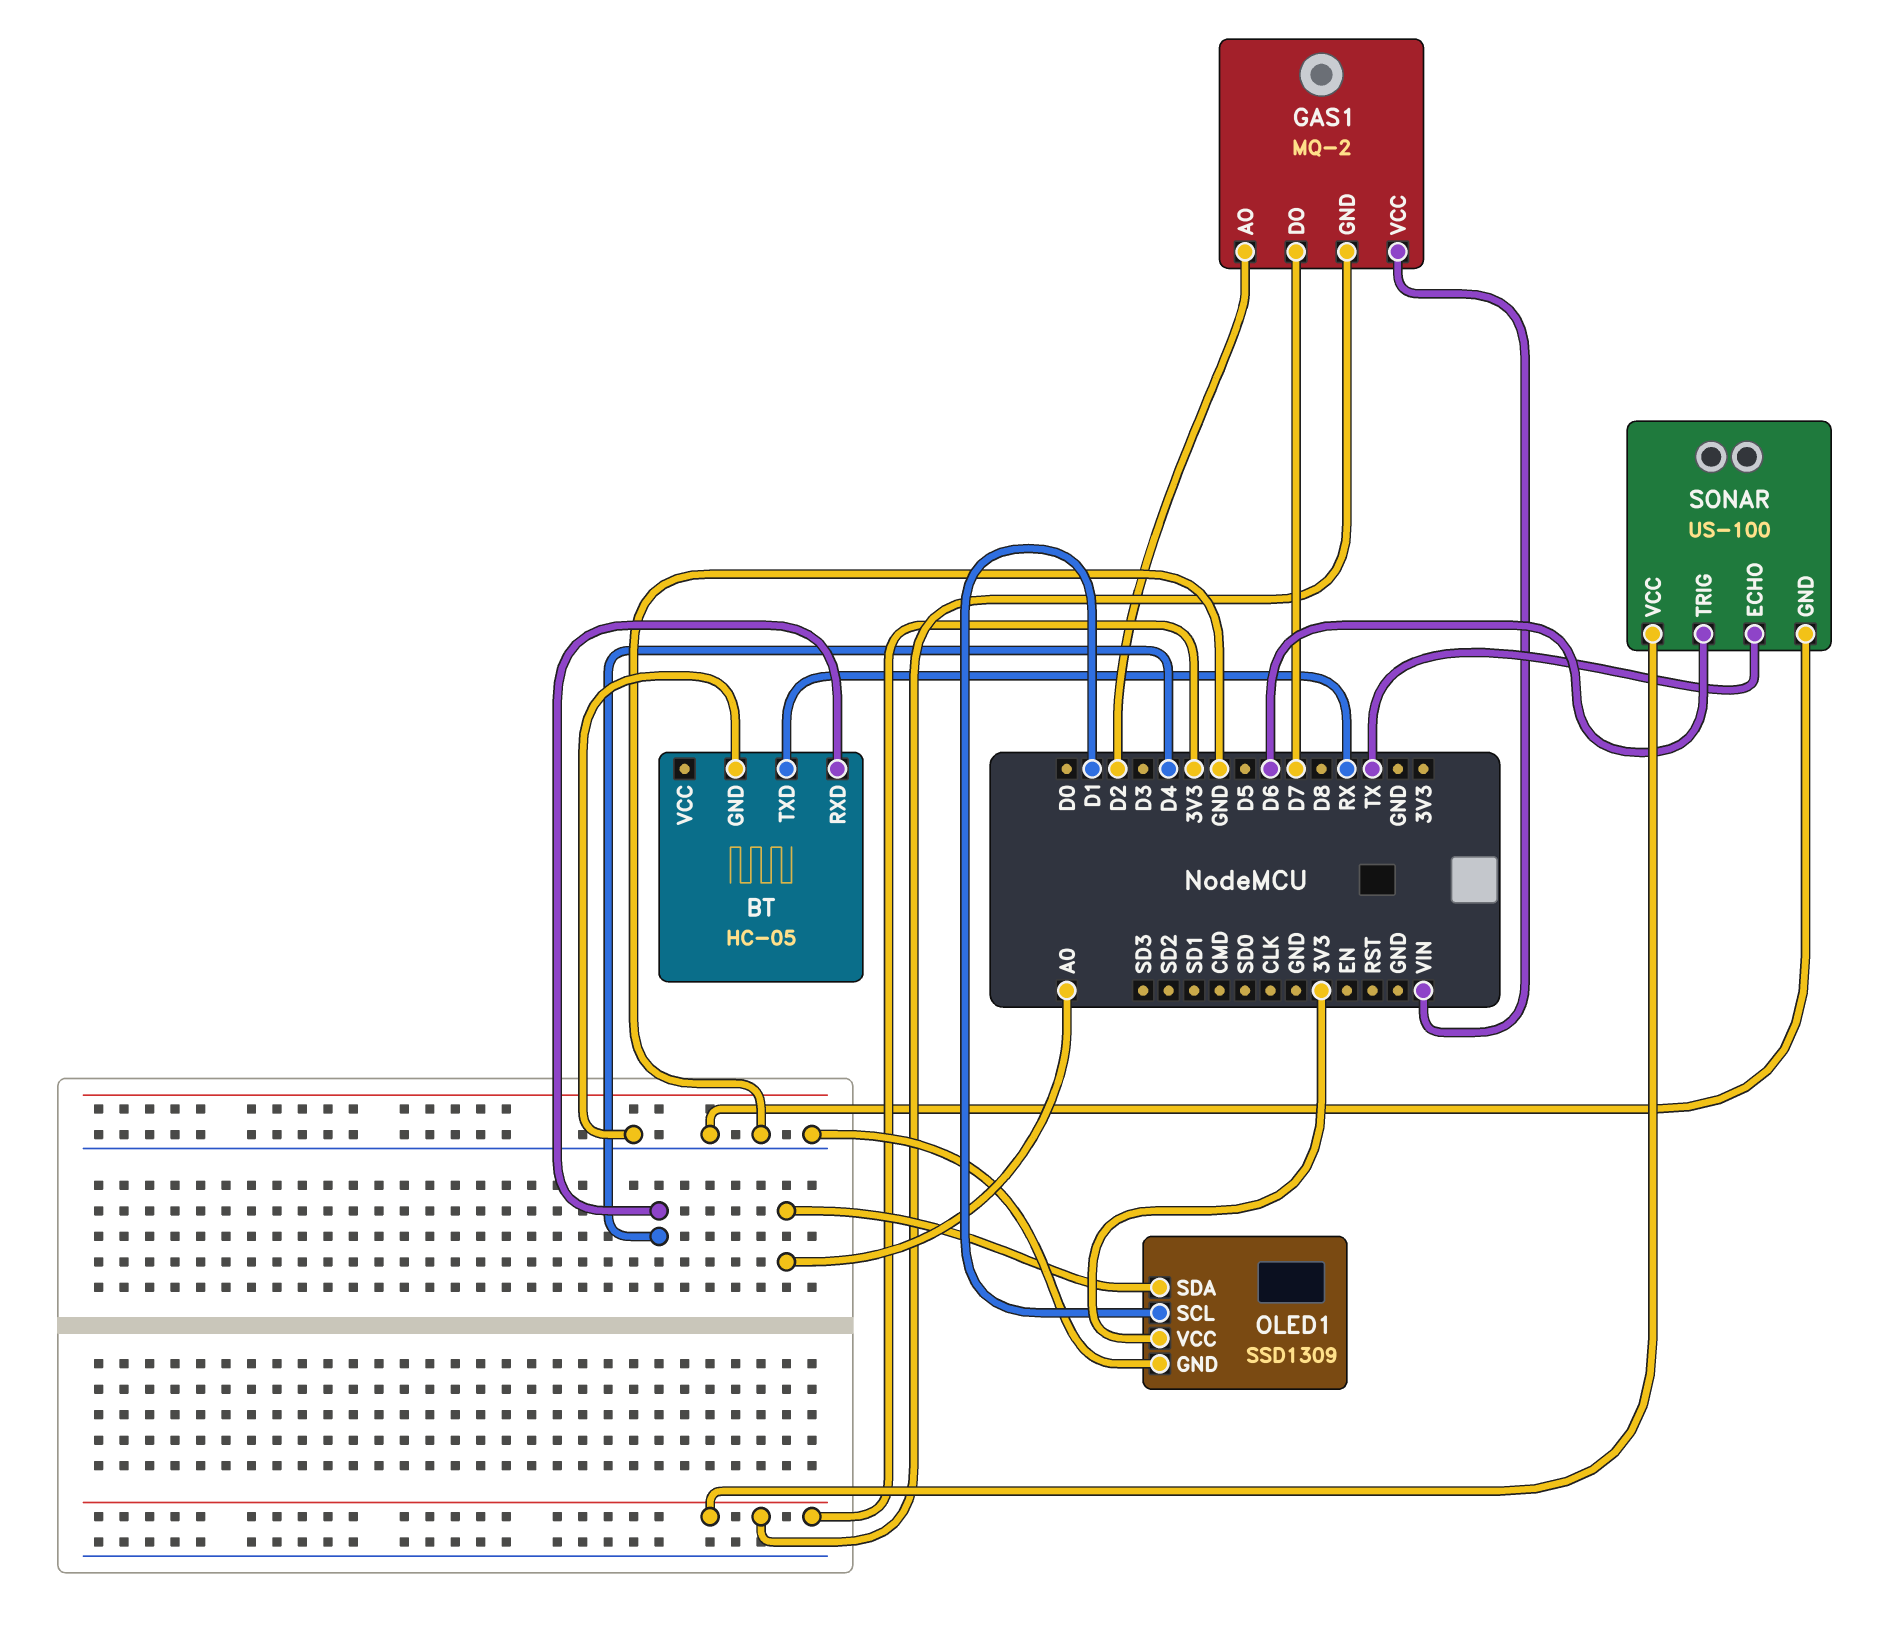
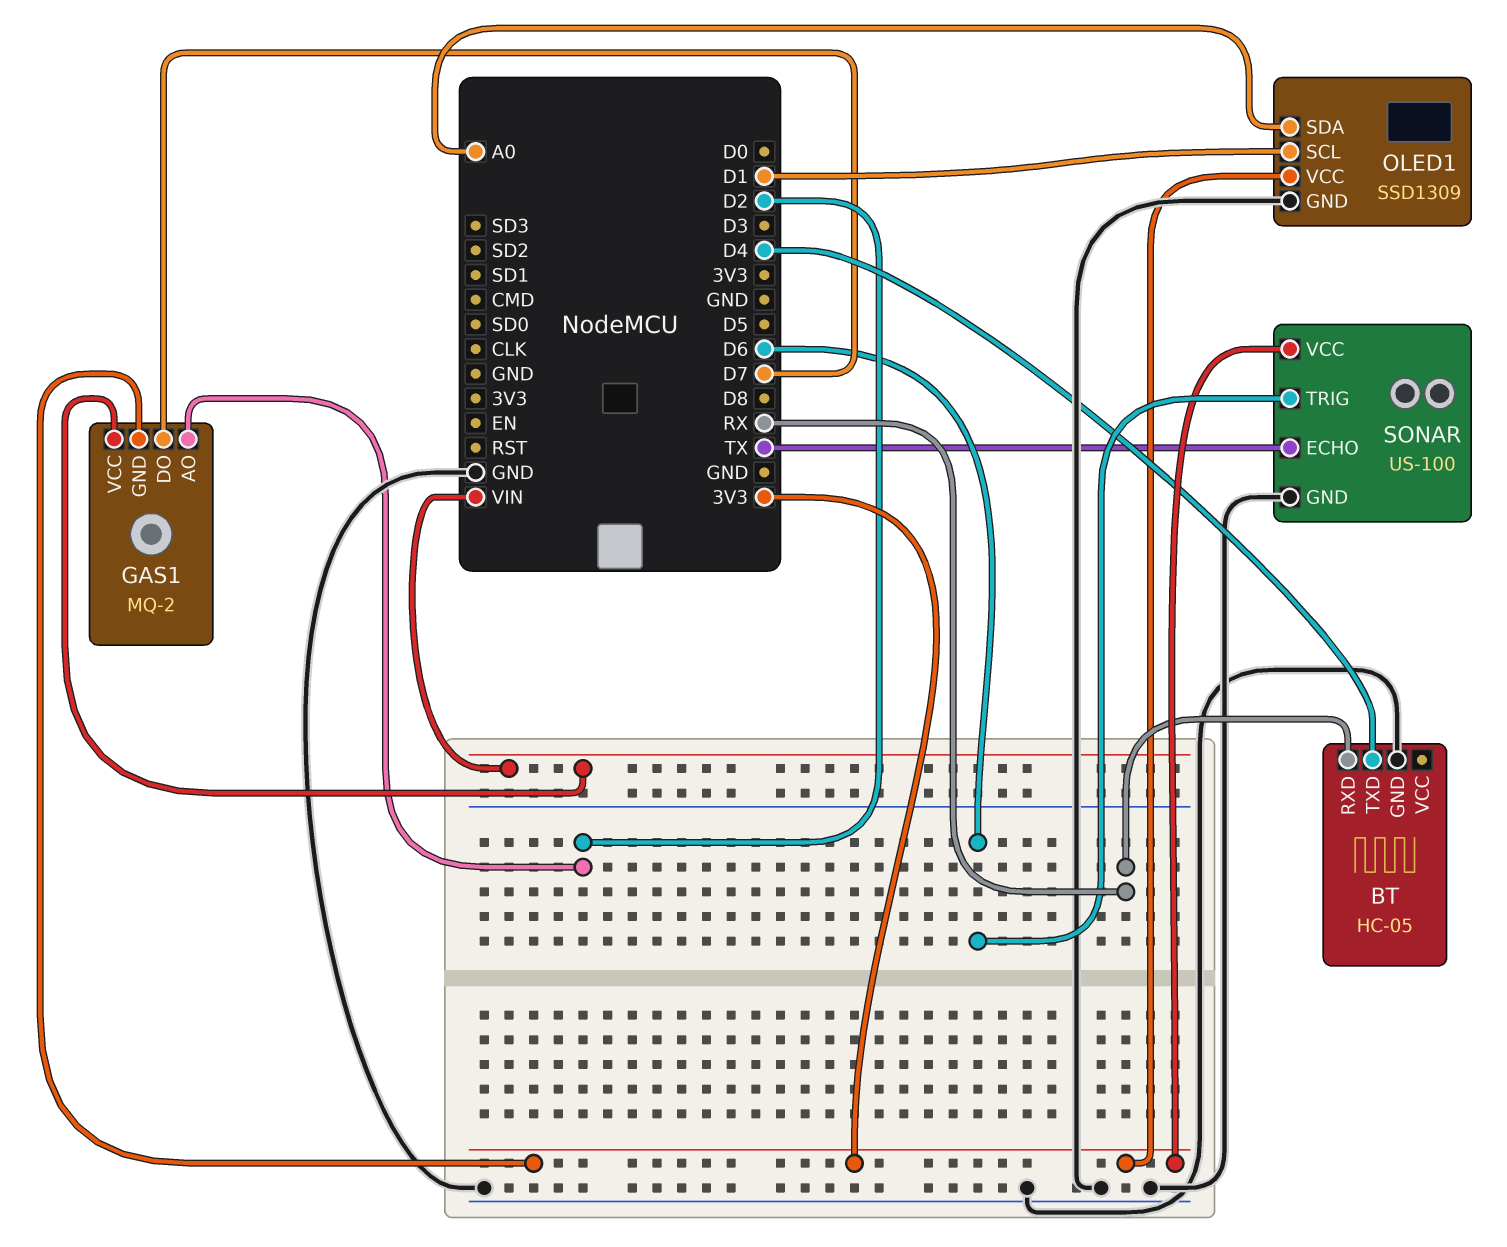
BT pin RXD: D4 -> RX
BT pin TXD: RX -> D4

